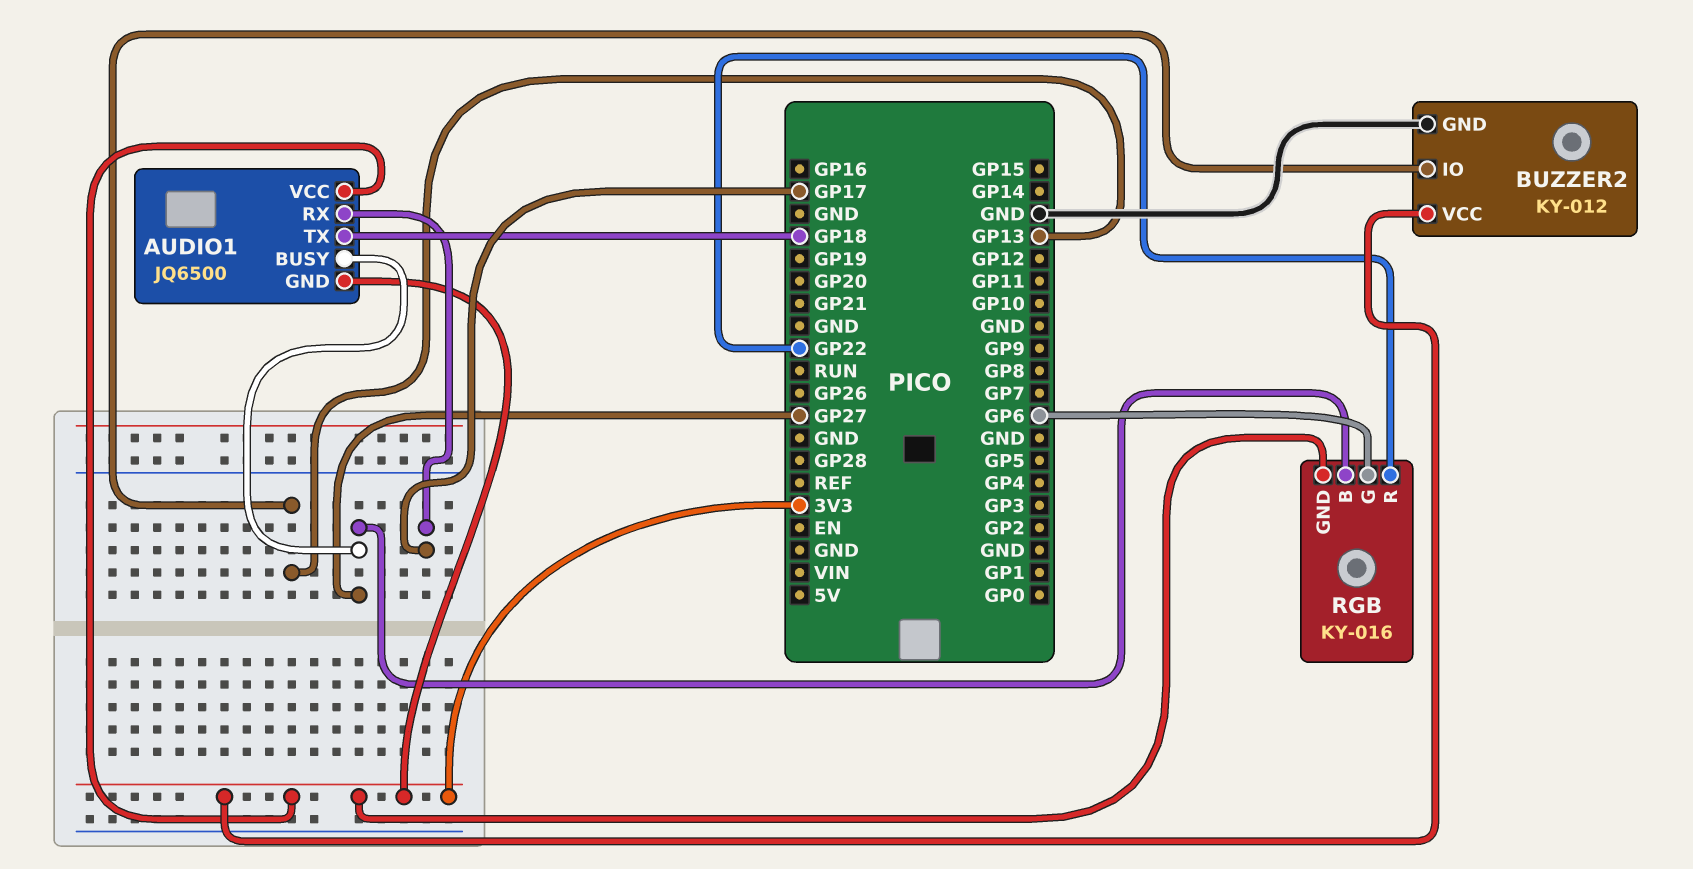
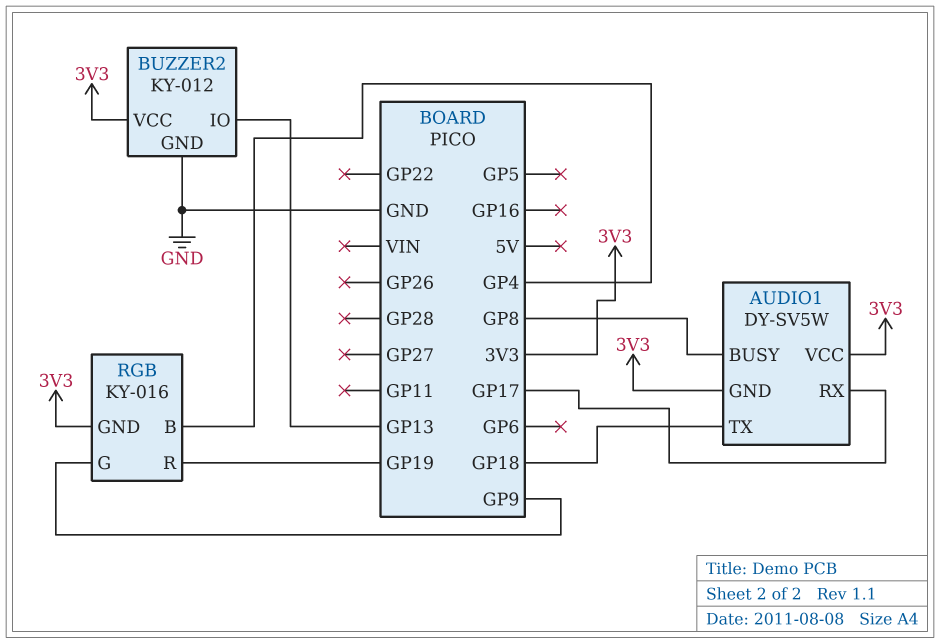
AUDIO1: JQ6500 -> DY-SV5W
AUDIO1 pin BUSY: GP27 -> GP8
RGB pin B: GP27 -> GP4
RGB pin G: GP6 -> GP9
RGB pin R: GP22 -> GP19

